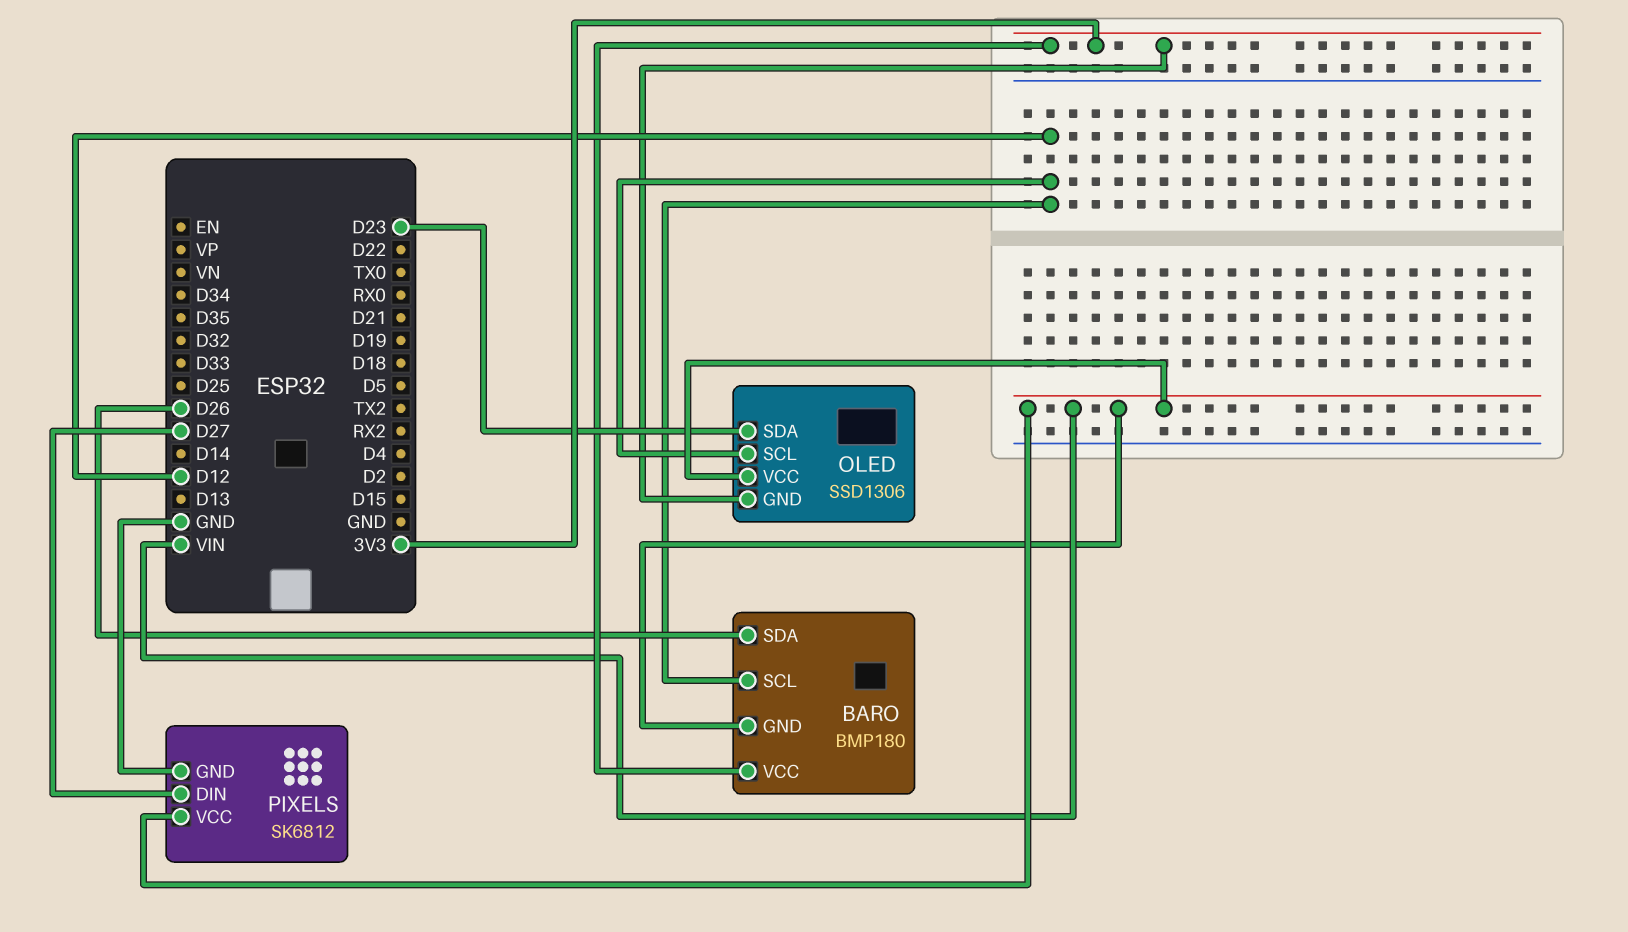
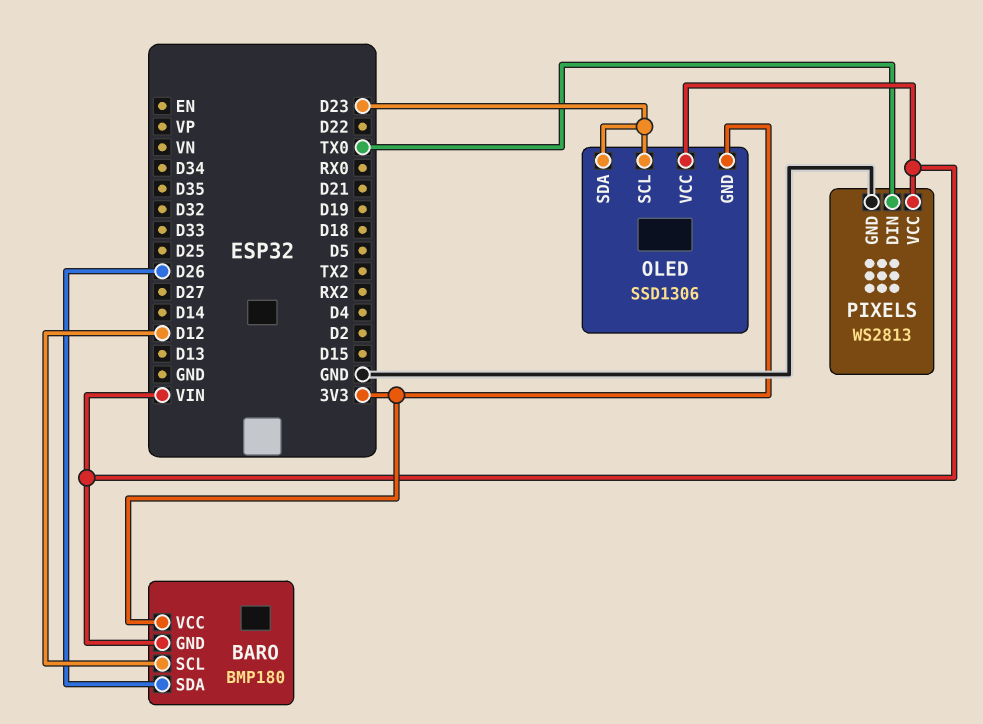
OLED pin SCL: D12 -> D23
PIXELS: SK6812 -> WS2813
PIXELS pin DIN: D27 -> TX0

